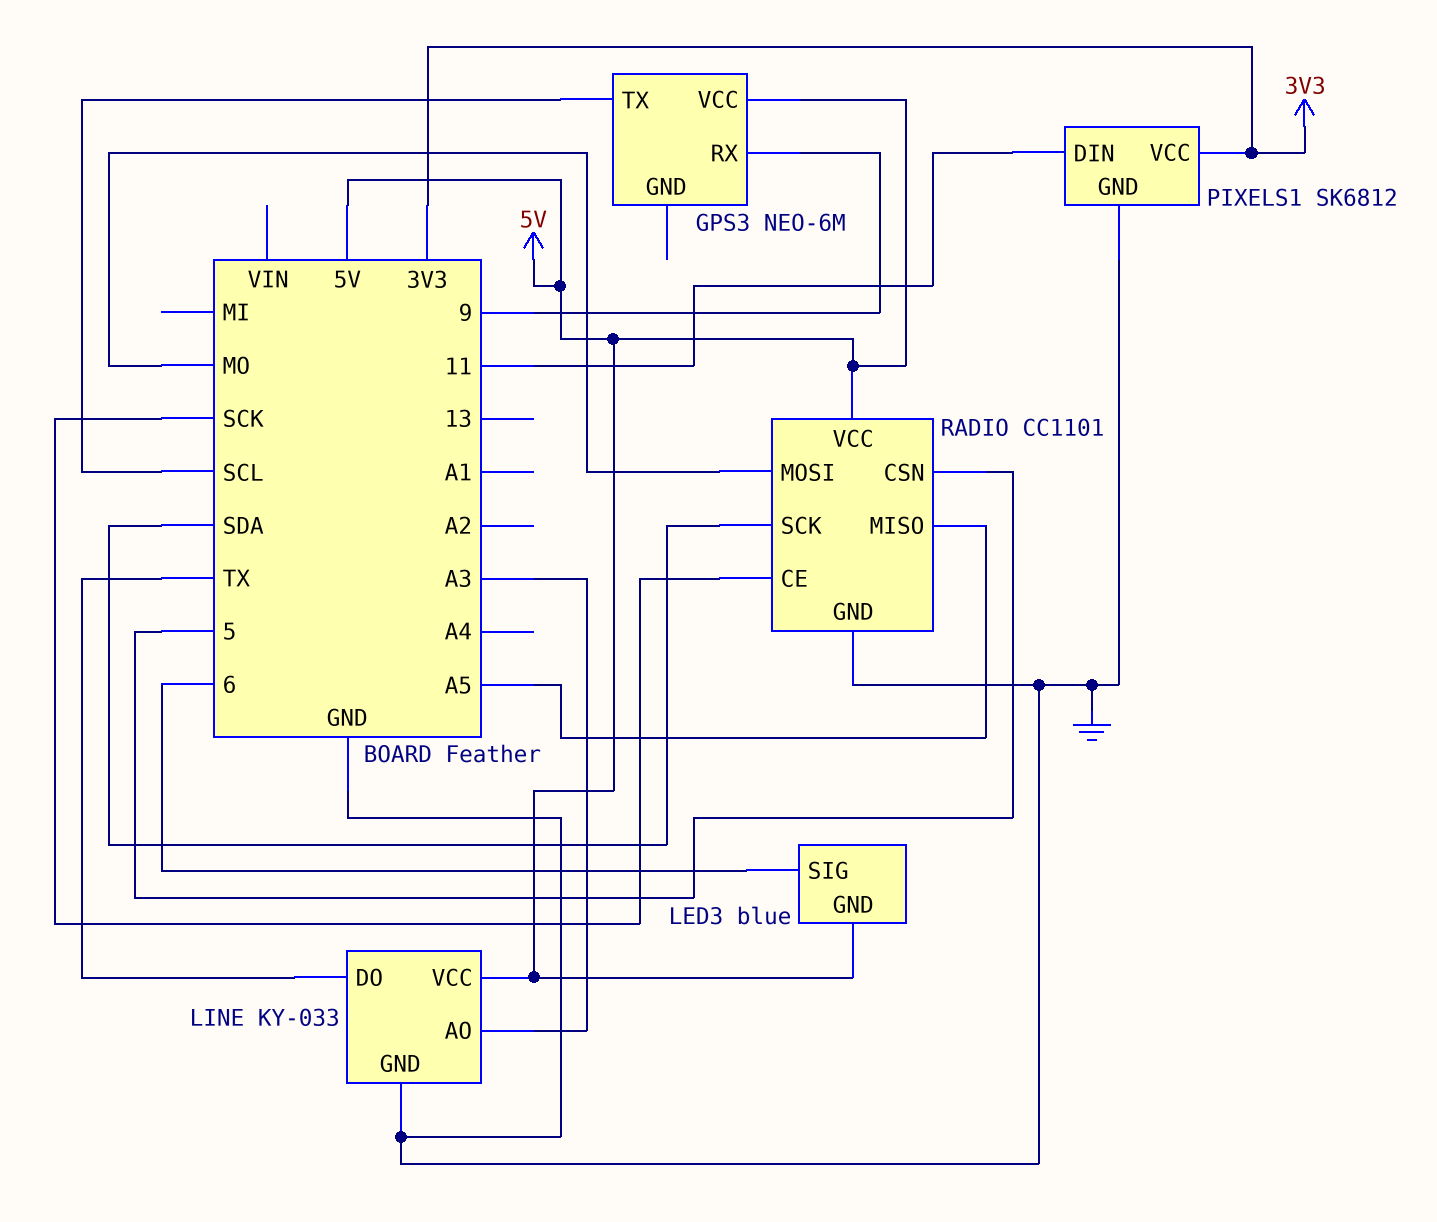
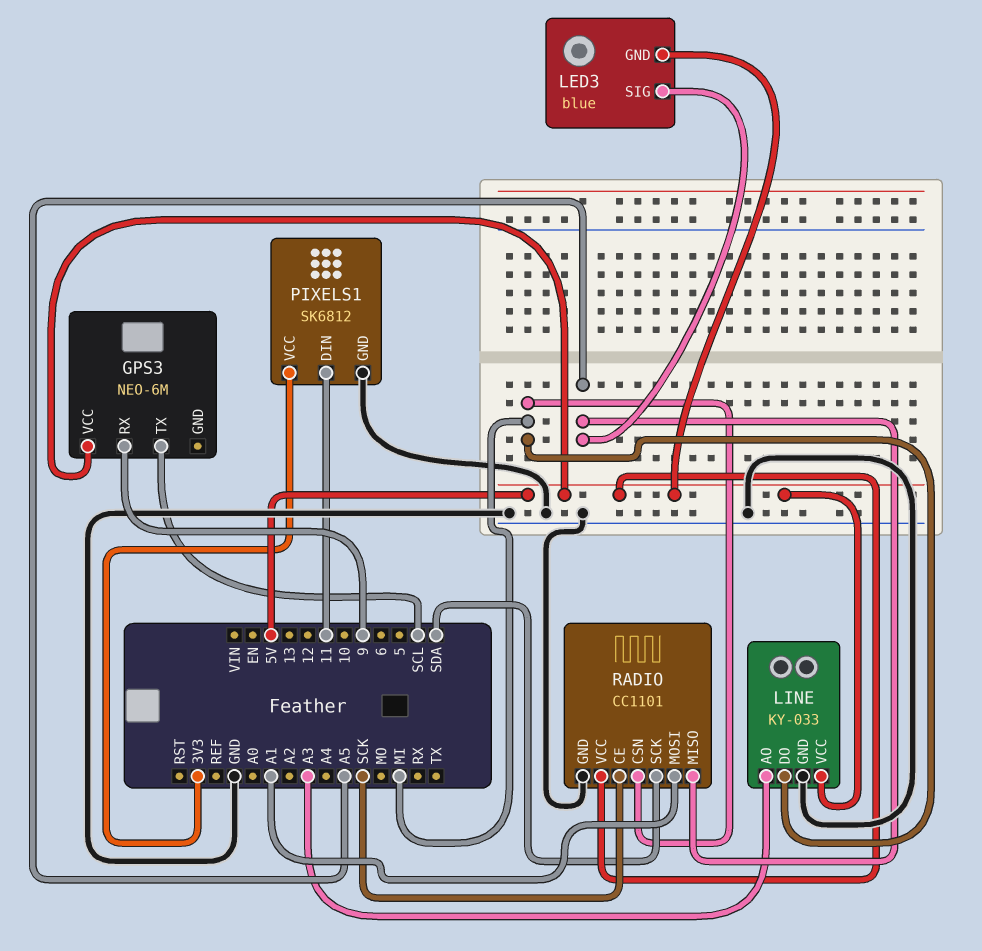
LED3 pin SIG: 6 -> A5
LINE pin DO: TX -> MI
RADIO pin CSN: 5 -> MI
RADIO pin MOSI: MO -> A1

